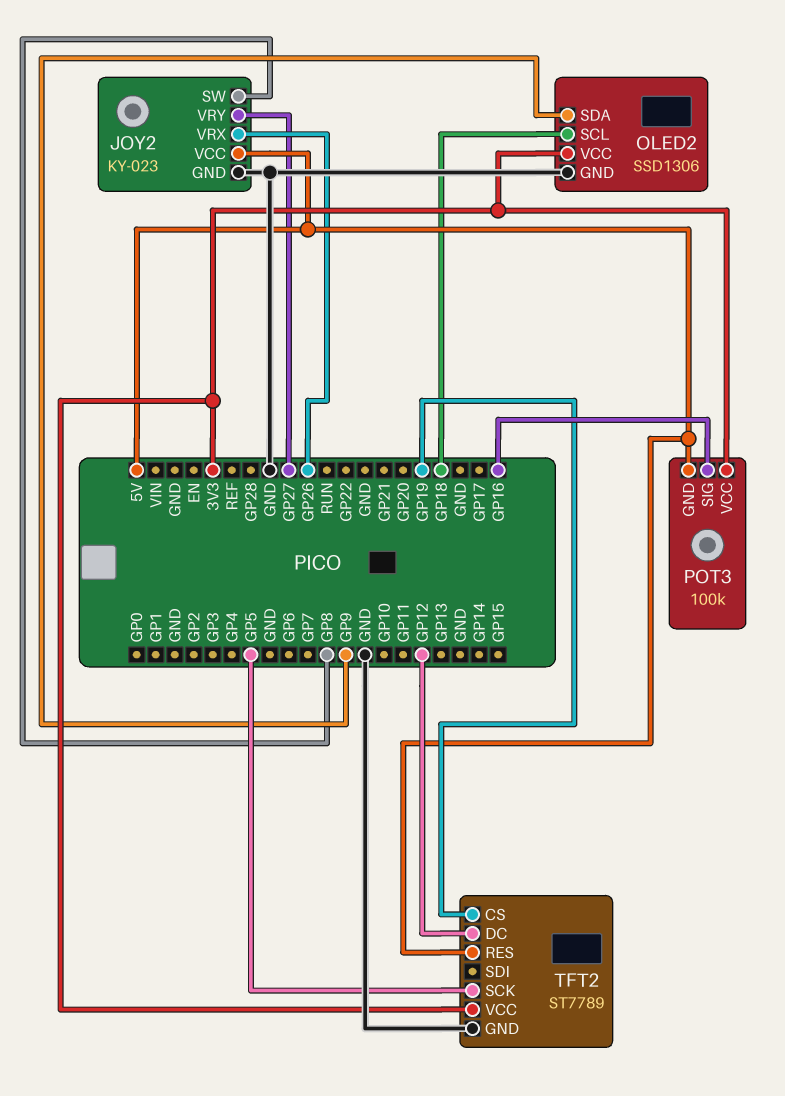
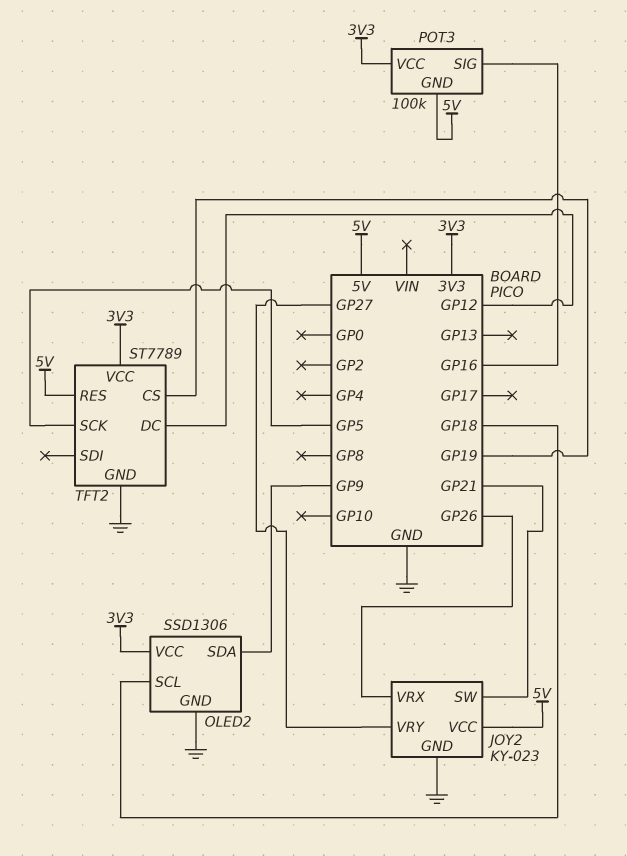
JOY2 pin SW: GP8 -> GP21

